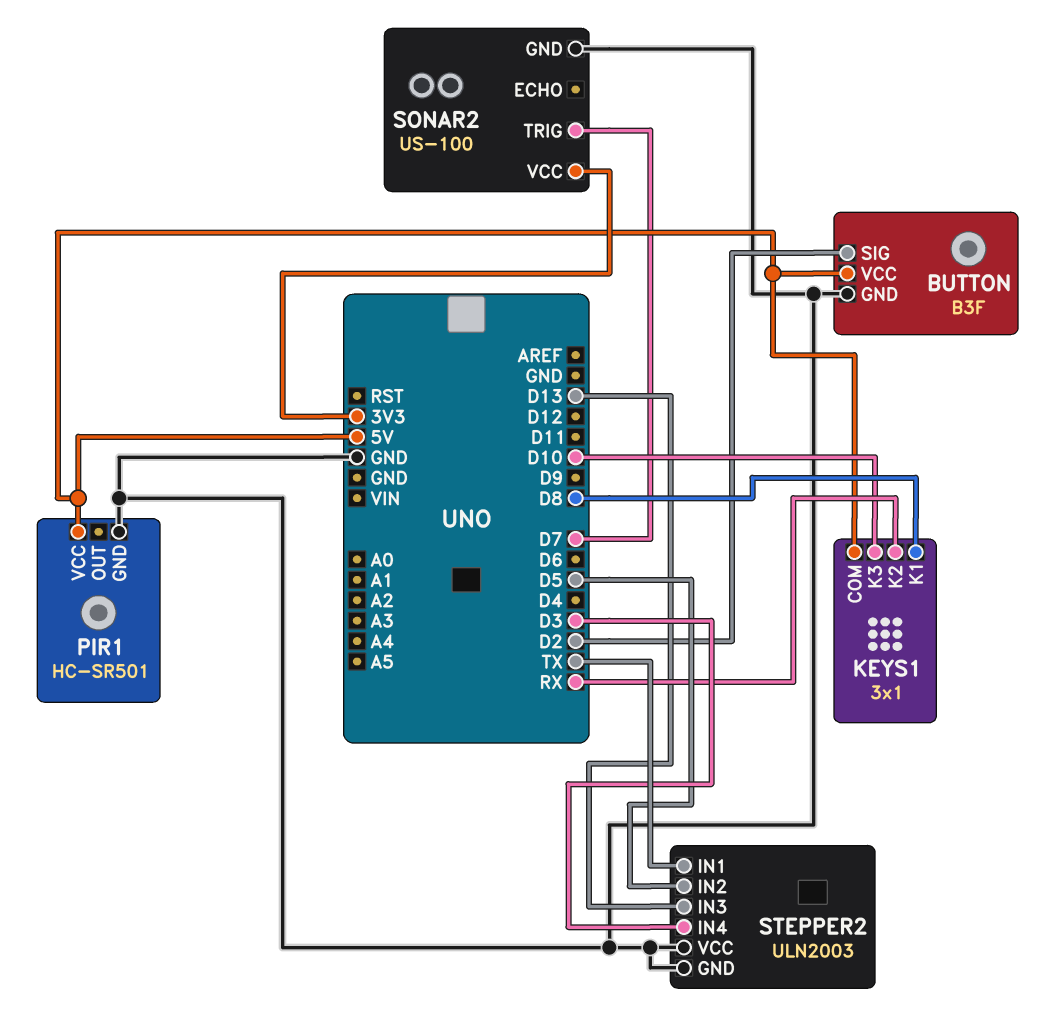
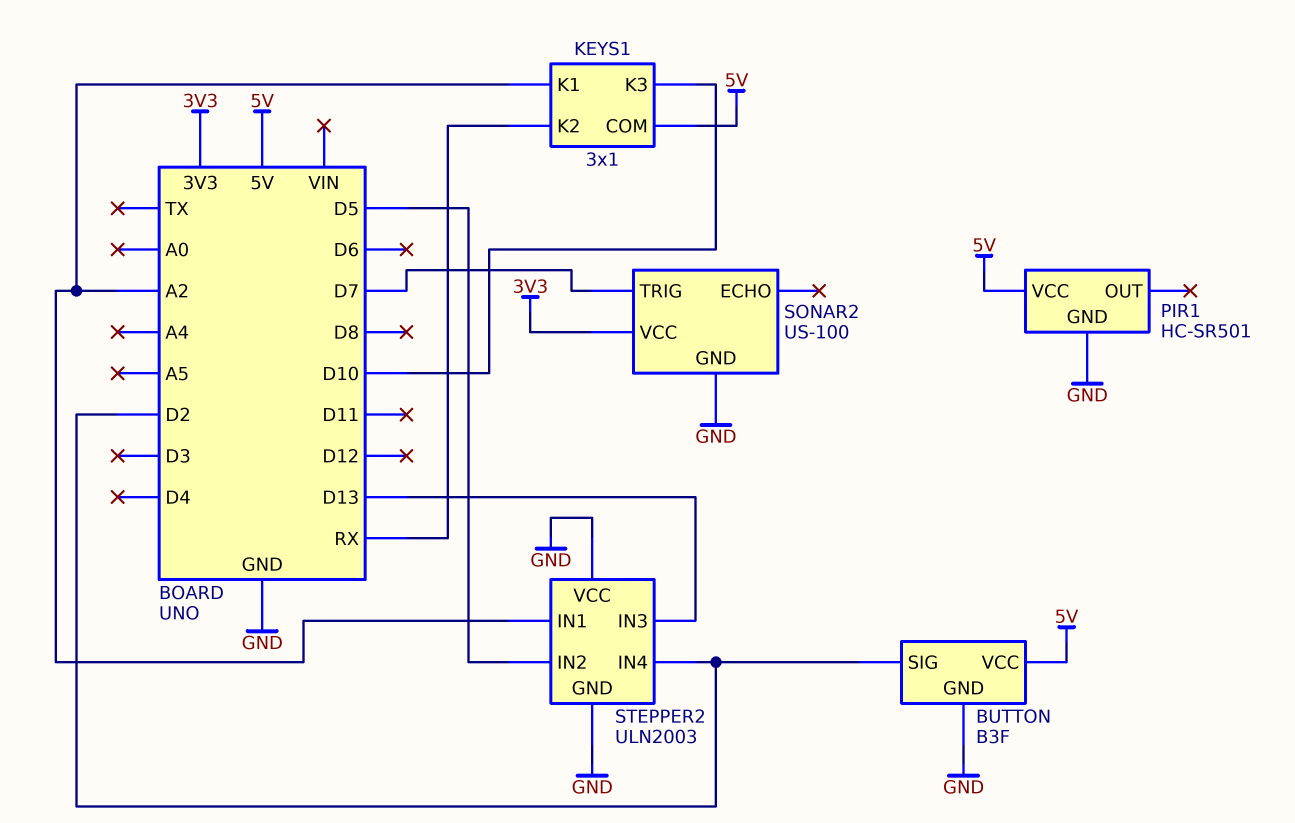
KEYS1 pin K1: D8 -> A2
STEPPER2 pin IN1: TX -> A2
STEPPER2 pin IN4: D3 -> D2

